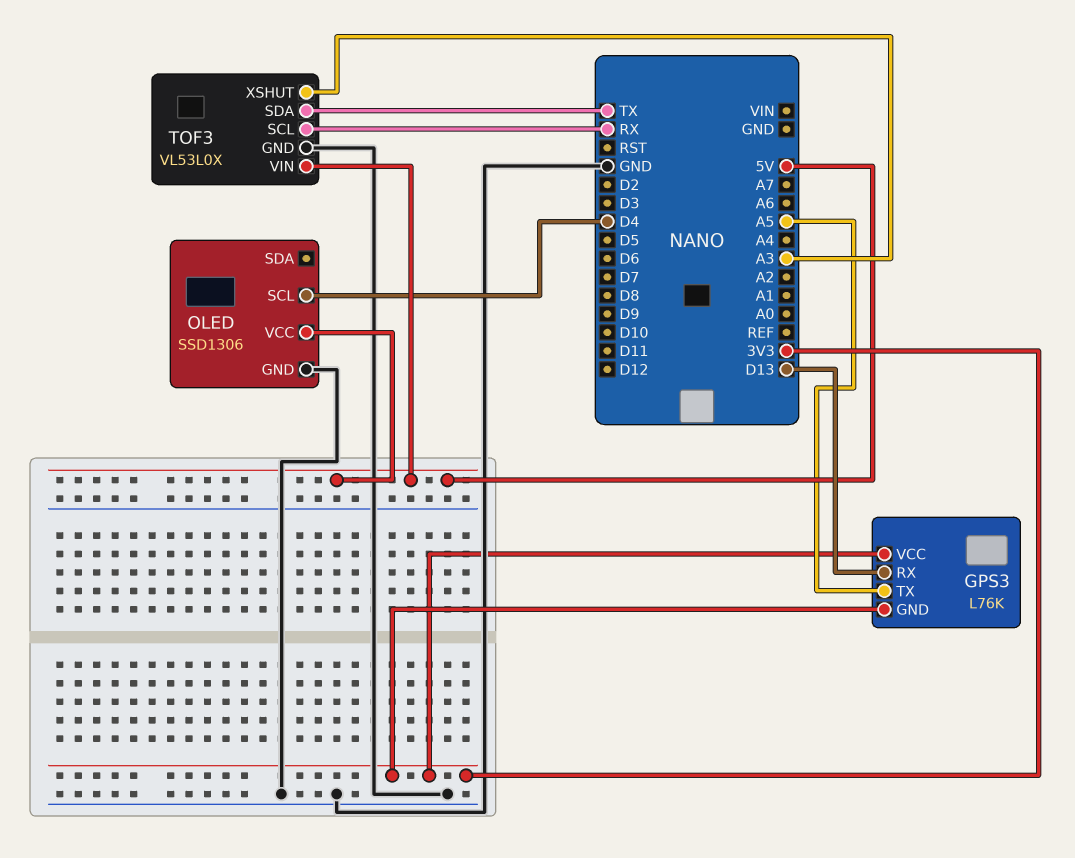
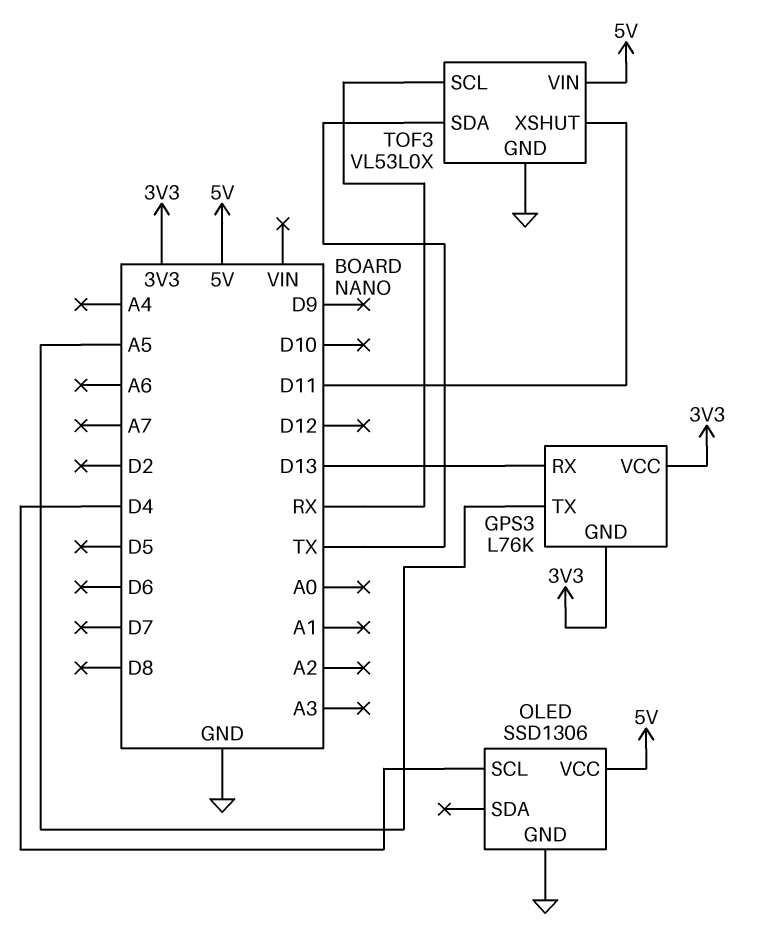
TOF3 pin XSHUT: A3 -> D11

